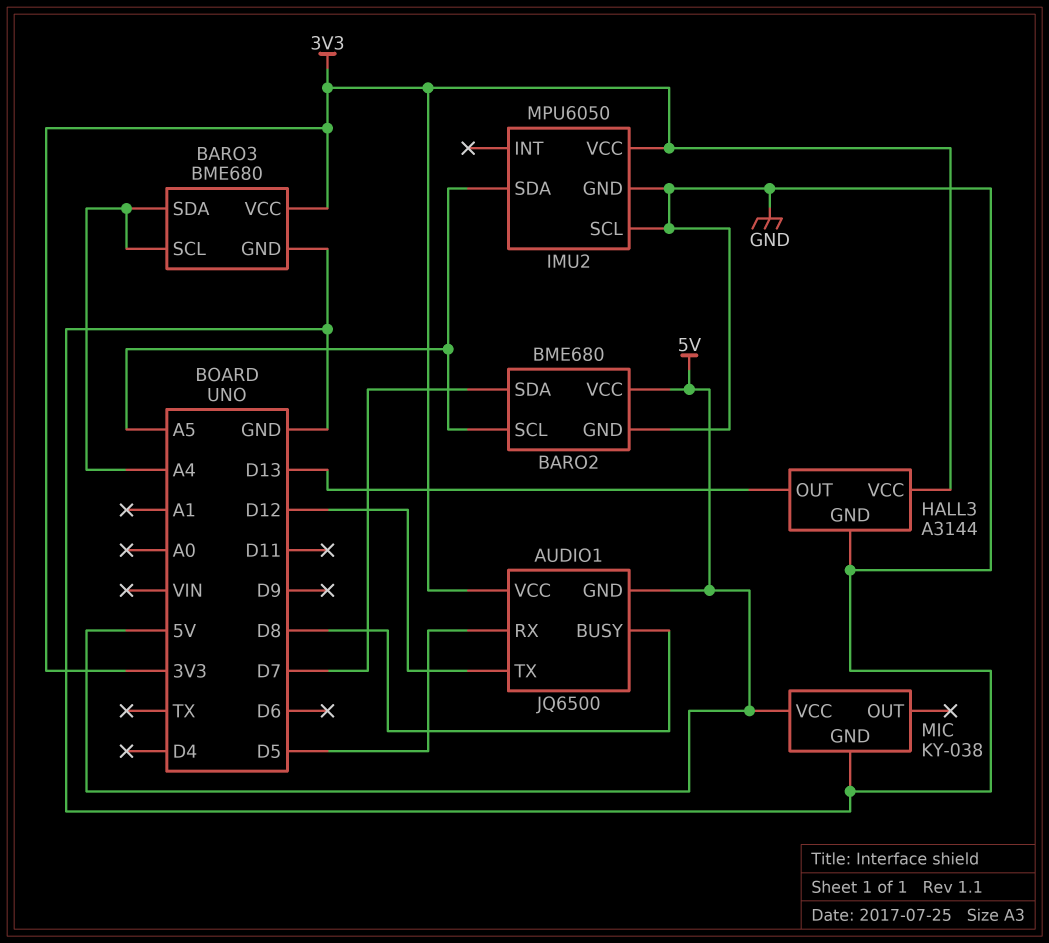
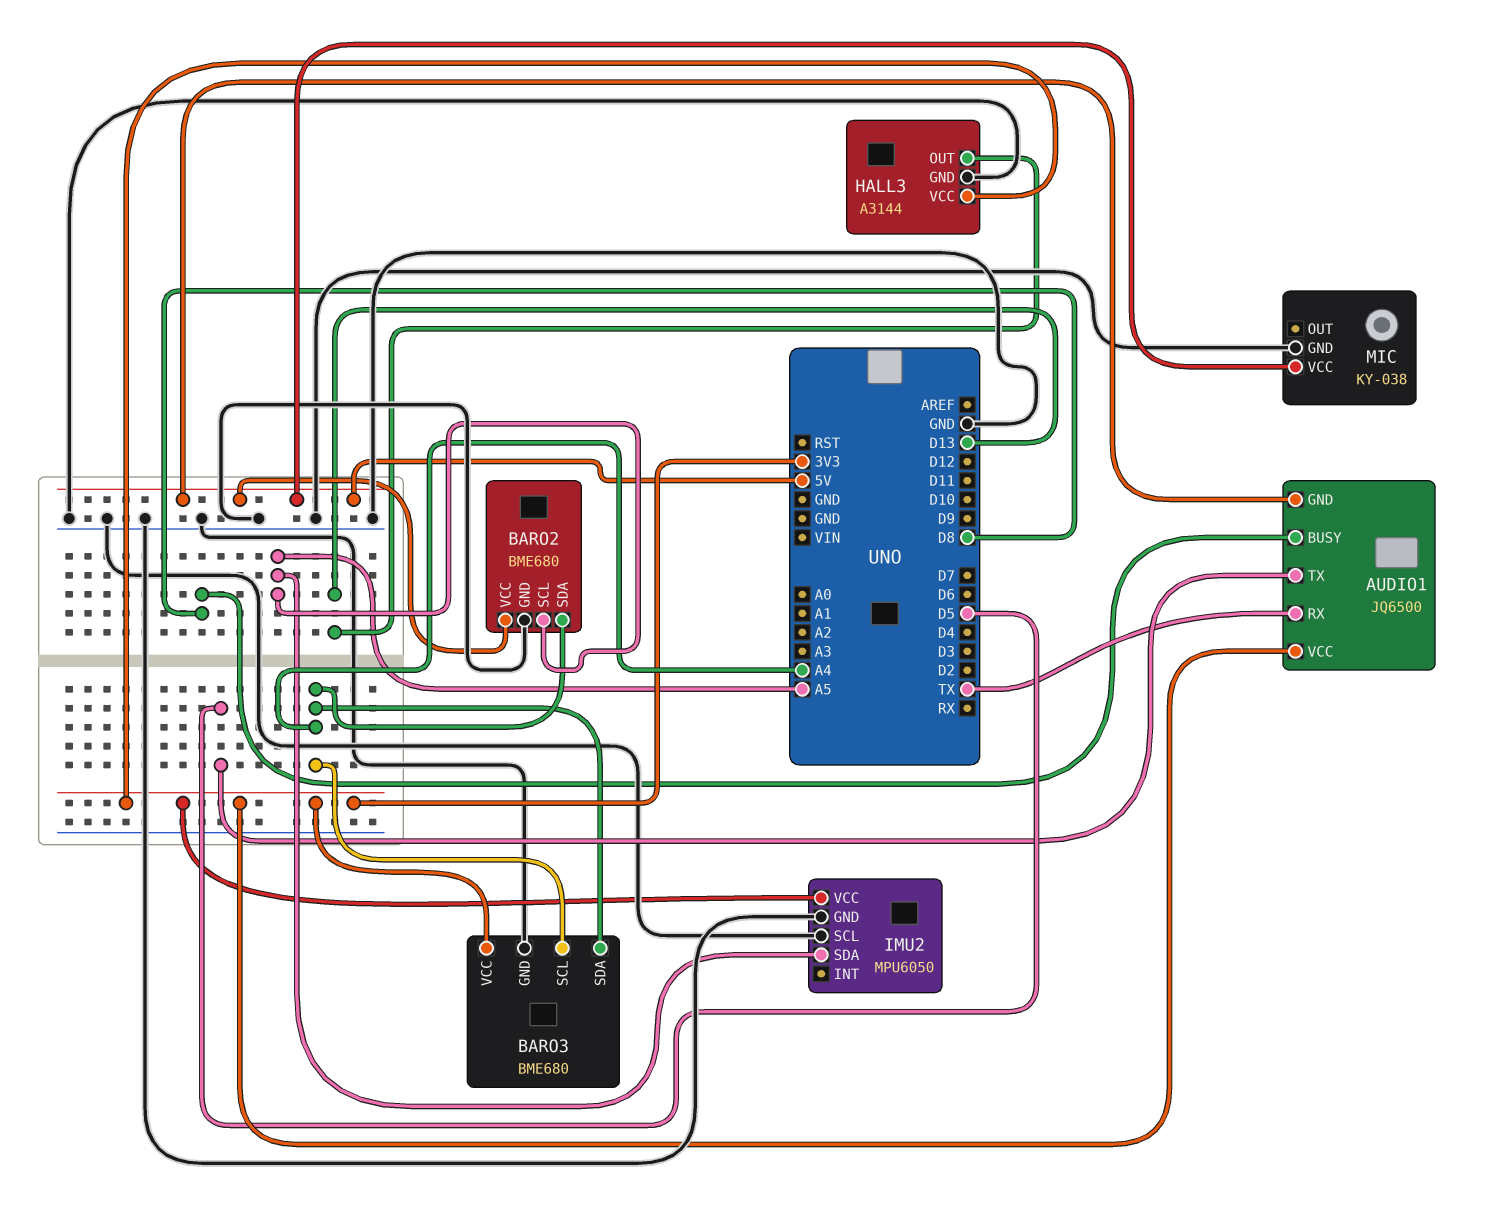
AUDIO1 pin RX: D5 -> TX
AUDIO1 pin TX: D12 -> D5
BARO2 pin SDA: D7 -> A4

